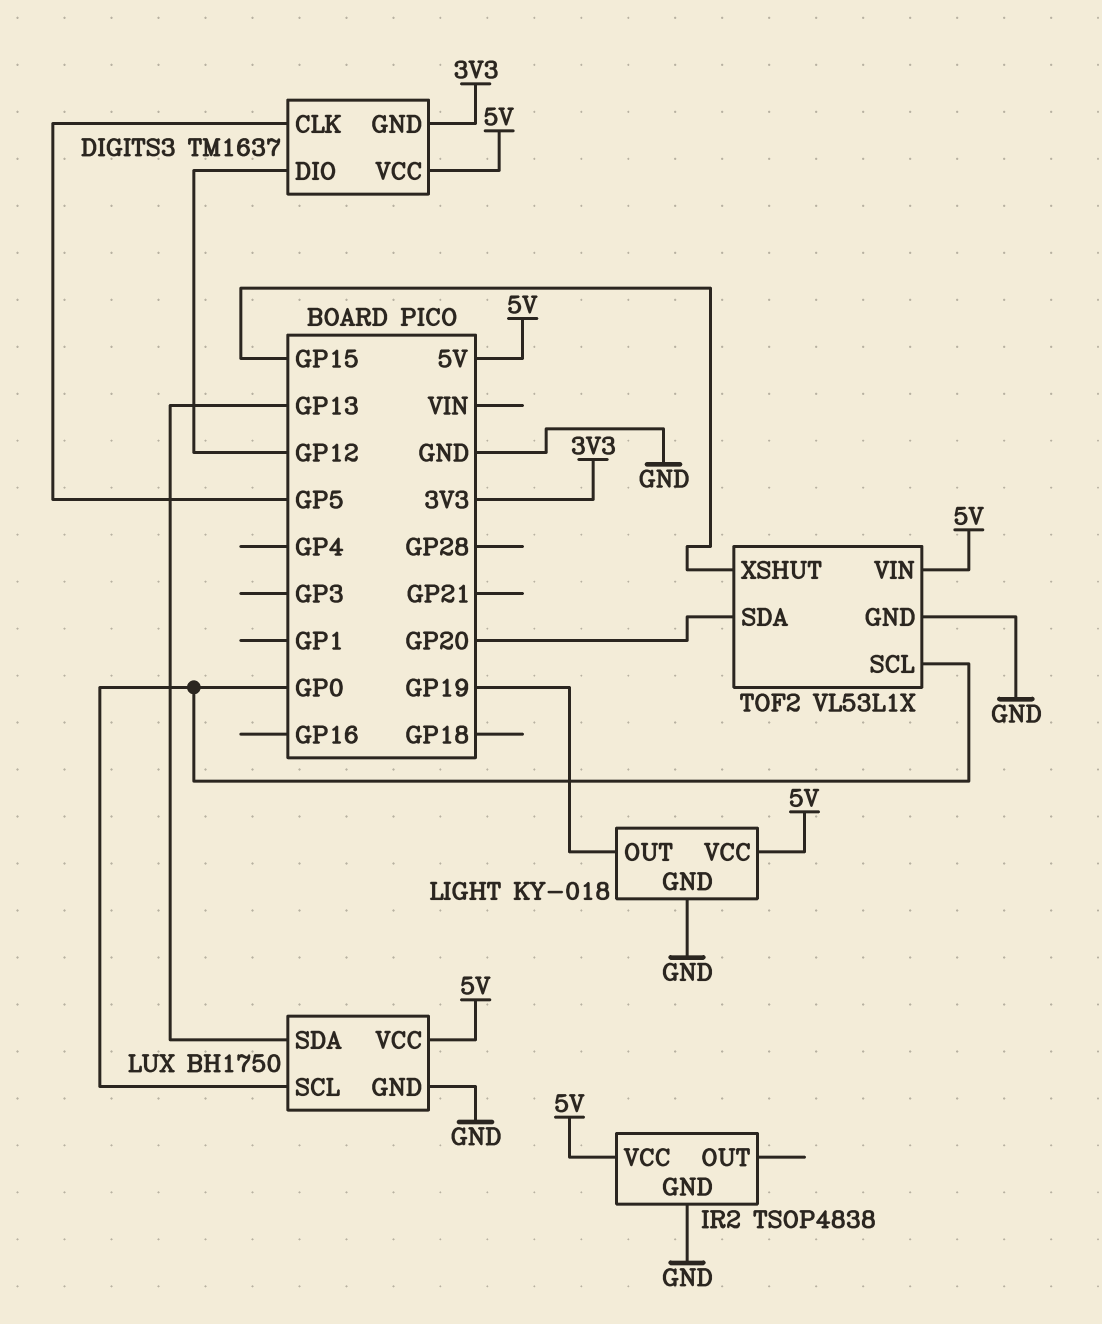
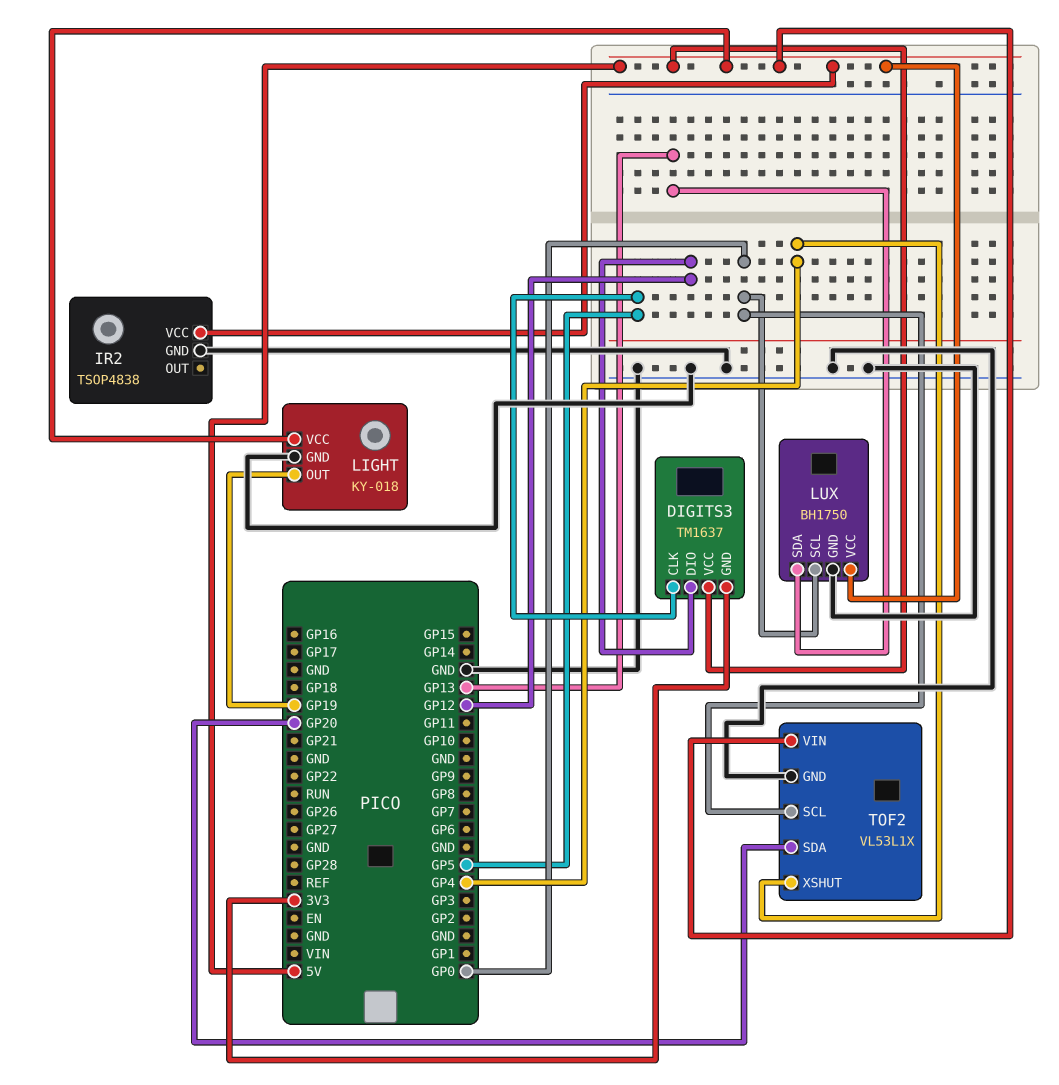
TOF2 pin XSHUT: GP15 -> GP4

